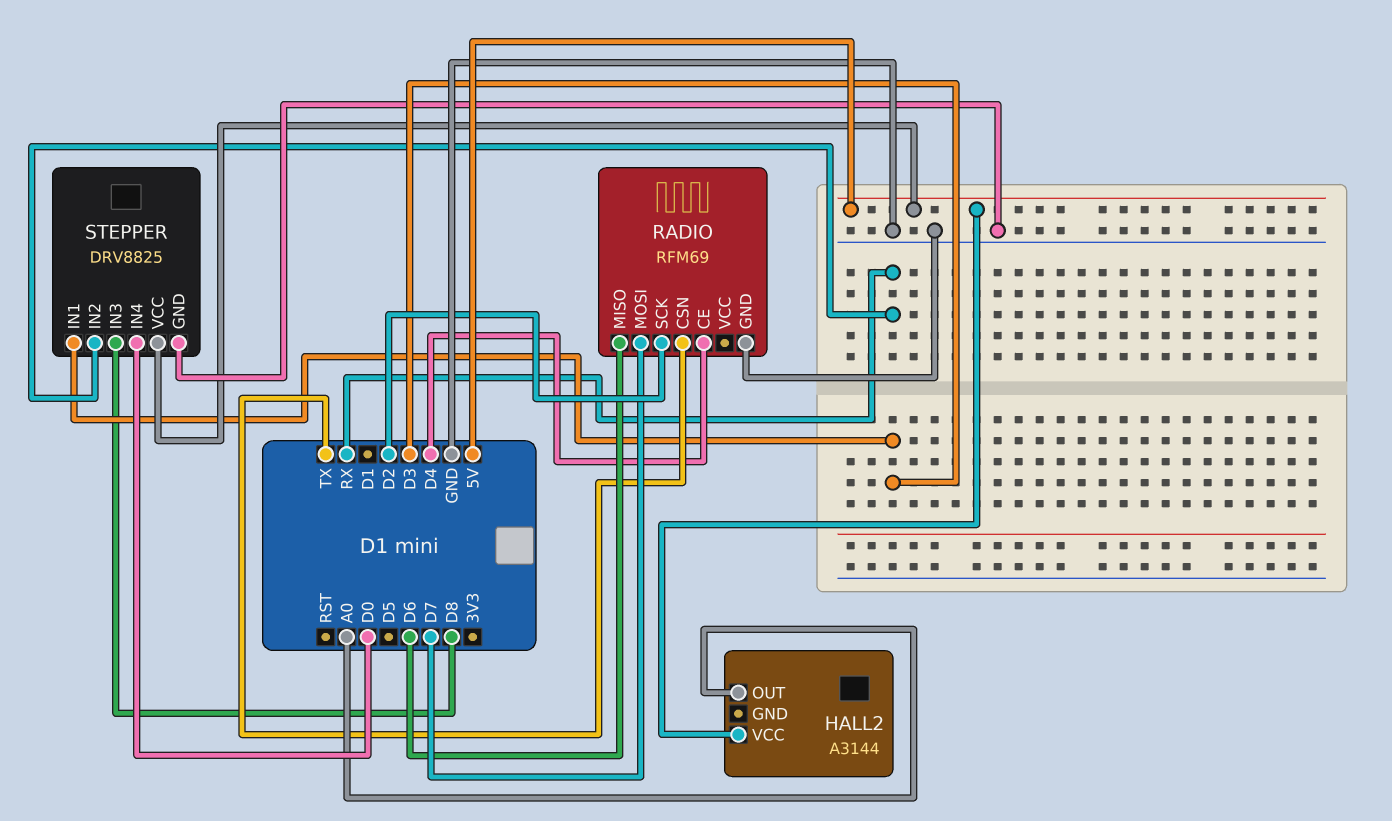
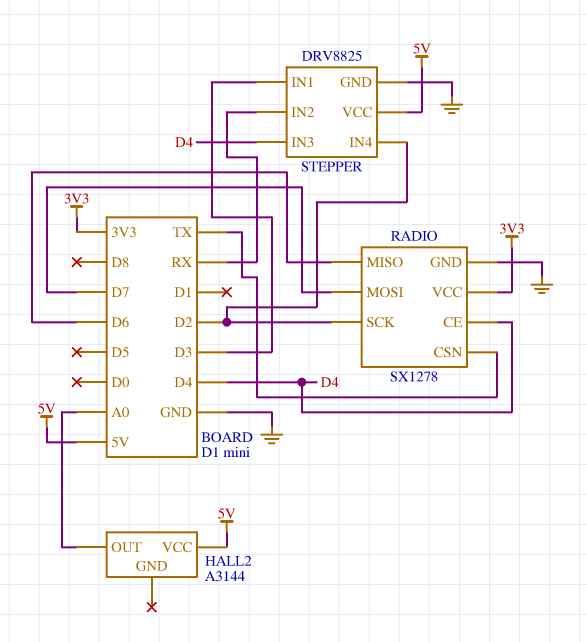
RADIO: RFM69 -> SX1278
RADIO pin VCC: none -> 3V3
STEPPER pin IN3: D8 -> D4
STEPPER pin IN4: D0 -> D2

